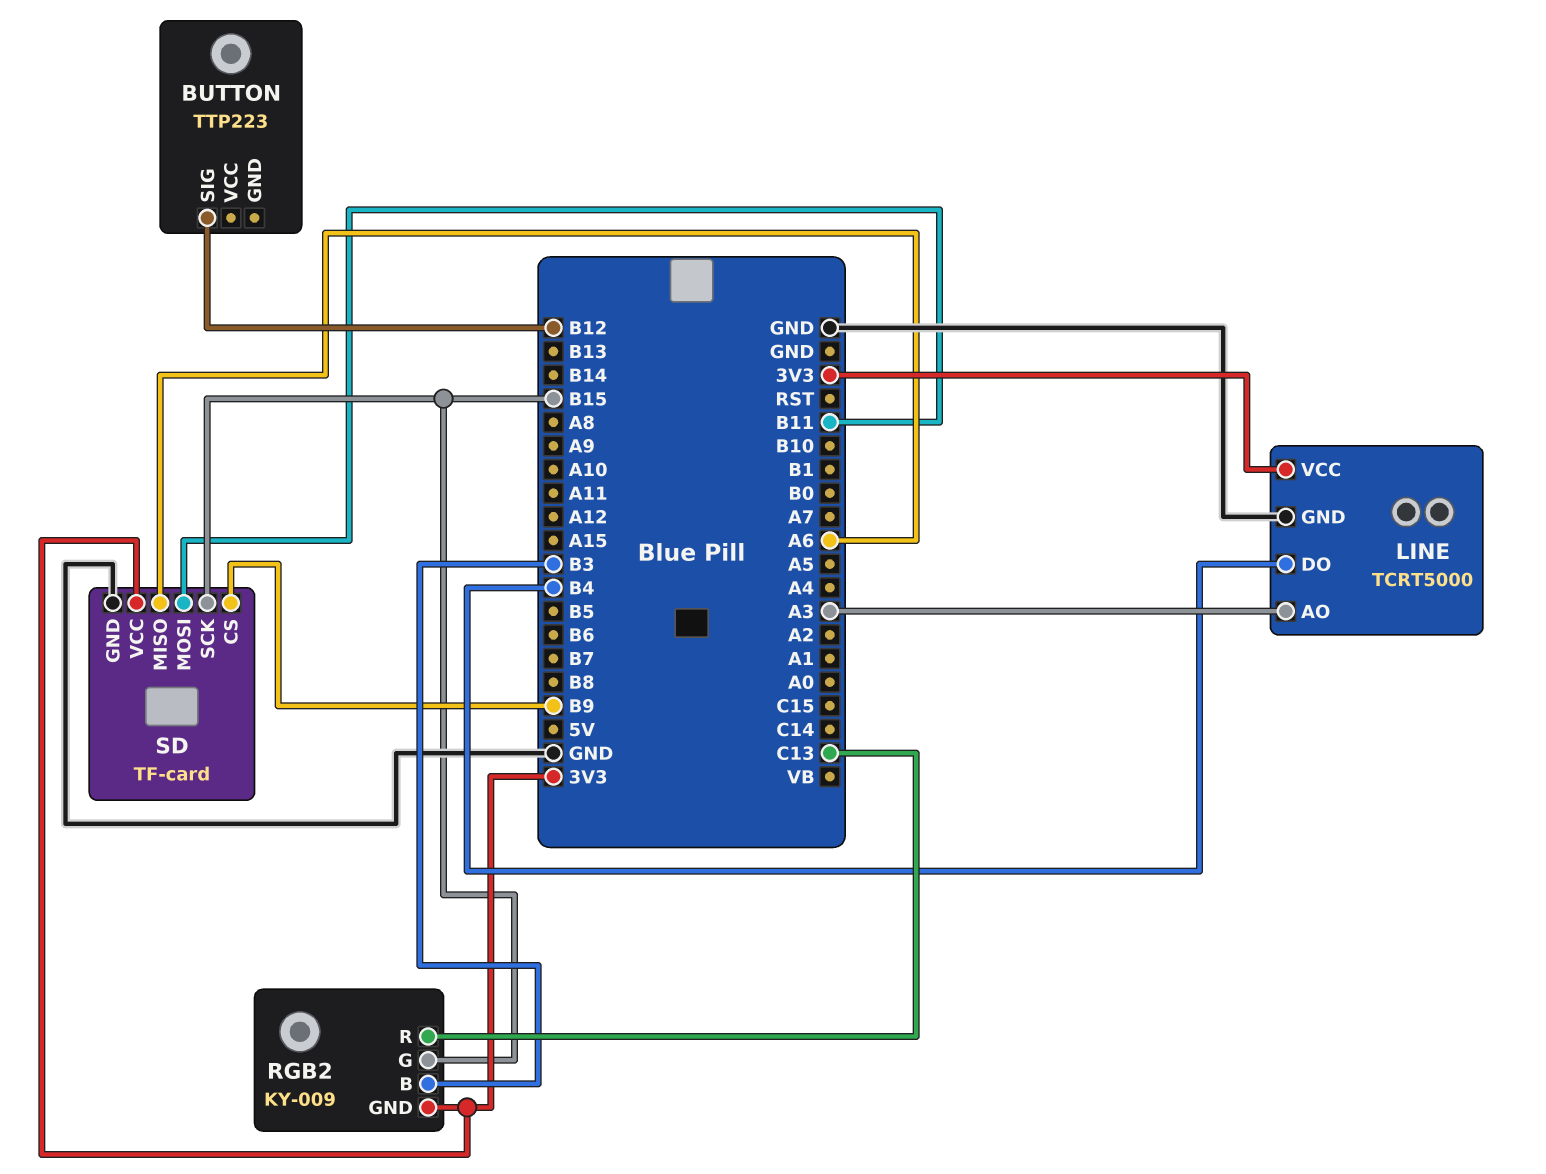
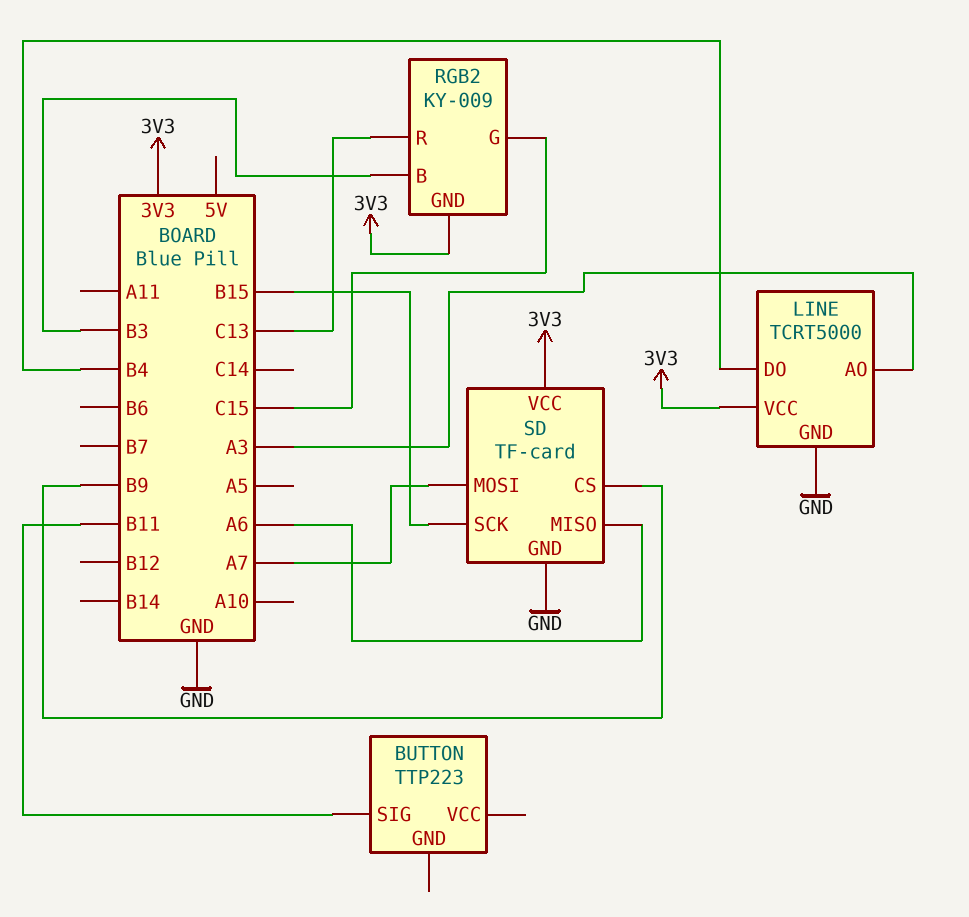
BUTTON pin SIG: B12 -> B11
RGB2 pin G: B15 -> C15
SD pin MOSI: B11 -> A7

